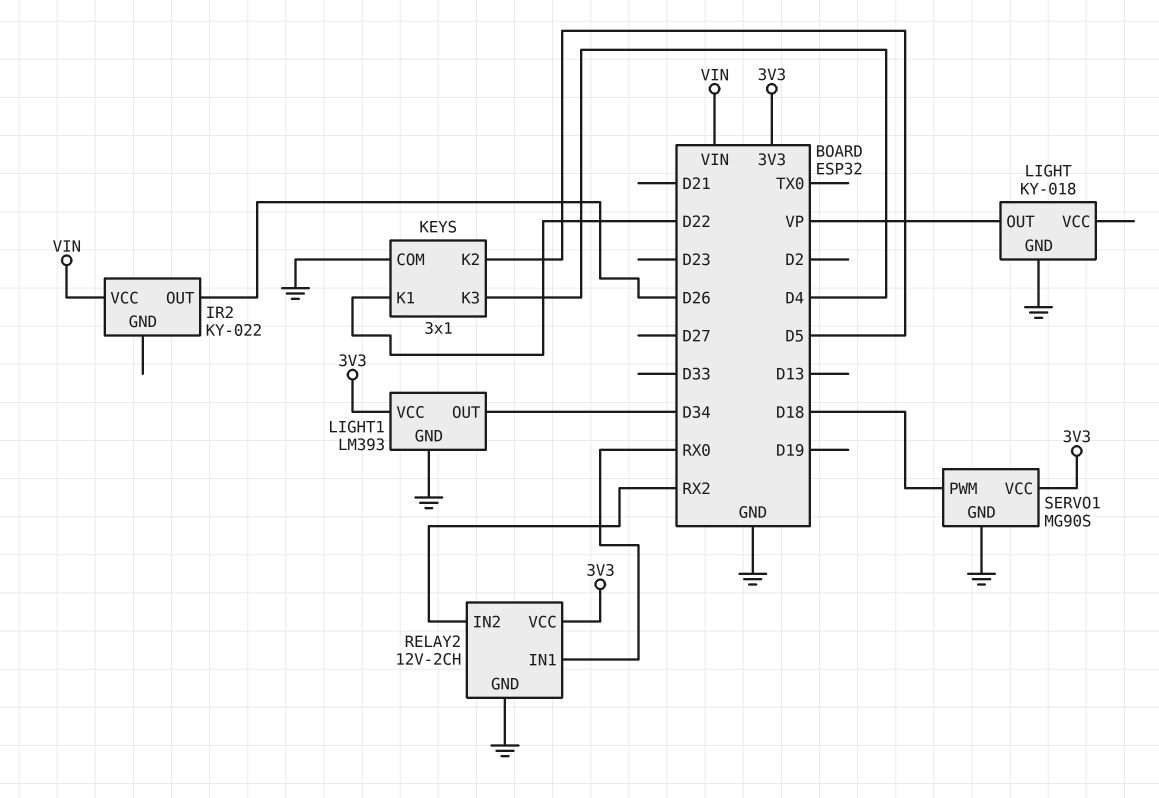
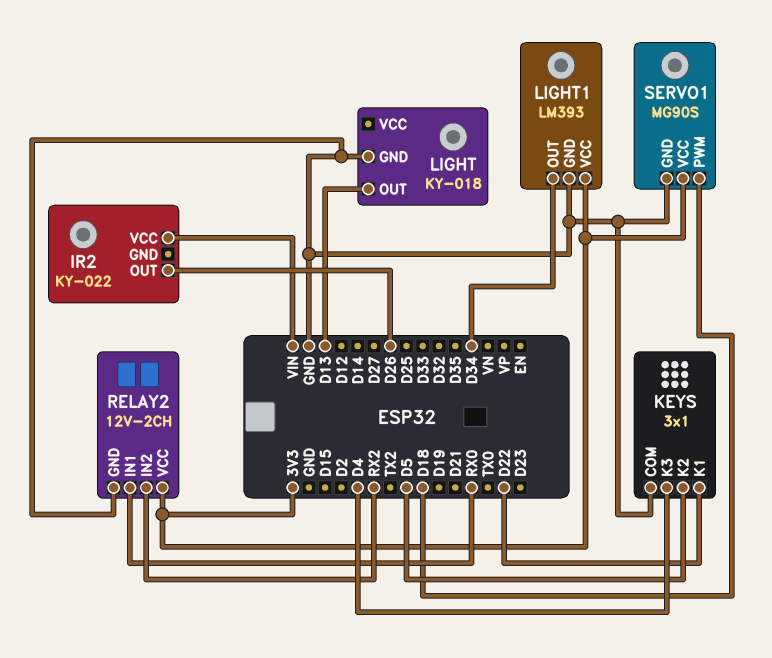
LIGHT pin OUT: VP -> D13

